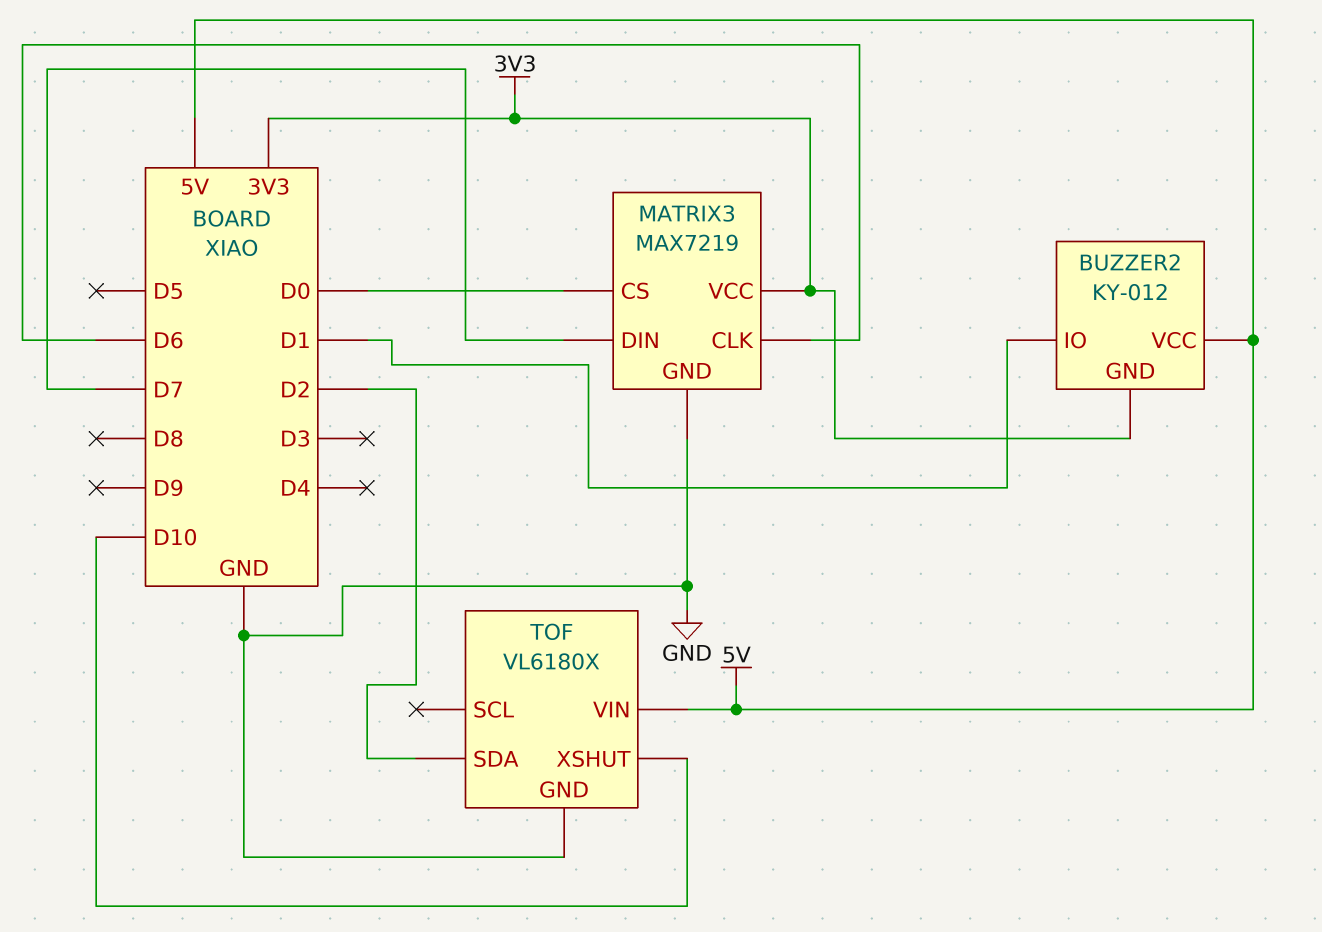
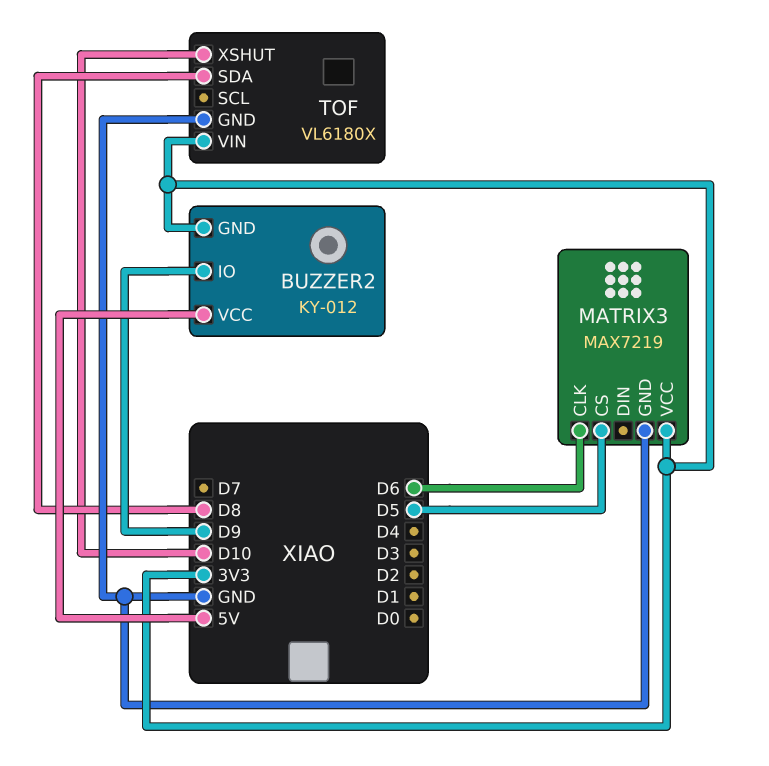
BUZZER2 pin IO: D1 -> D9
MATRIX3 pin CS: D0 -> D5
MATRIX3 pin DIN: D7 -> none
TOF pin SDA: D2 -> D8
TOF pin VIN: 5V -> 3V3

